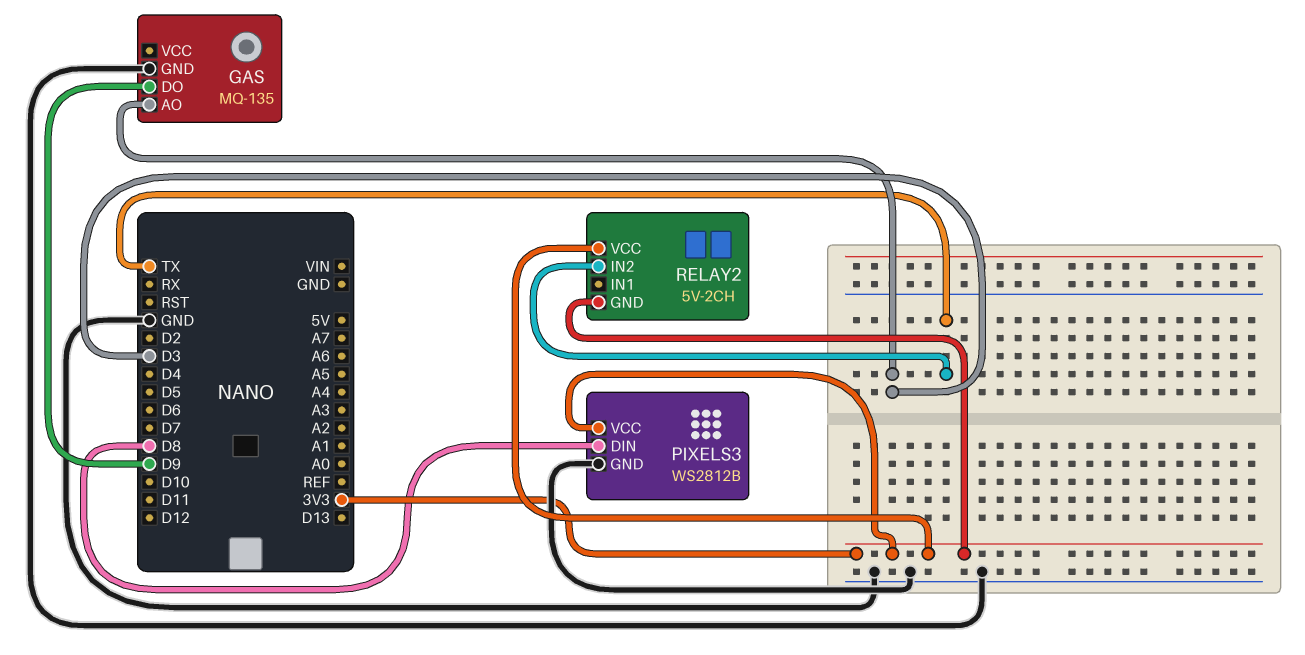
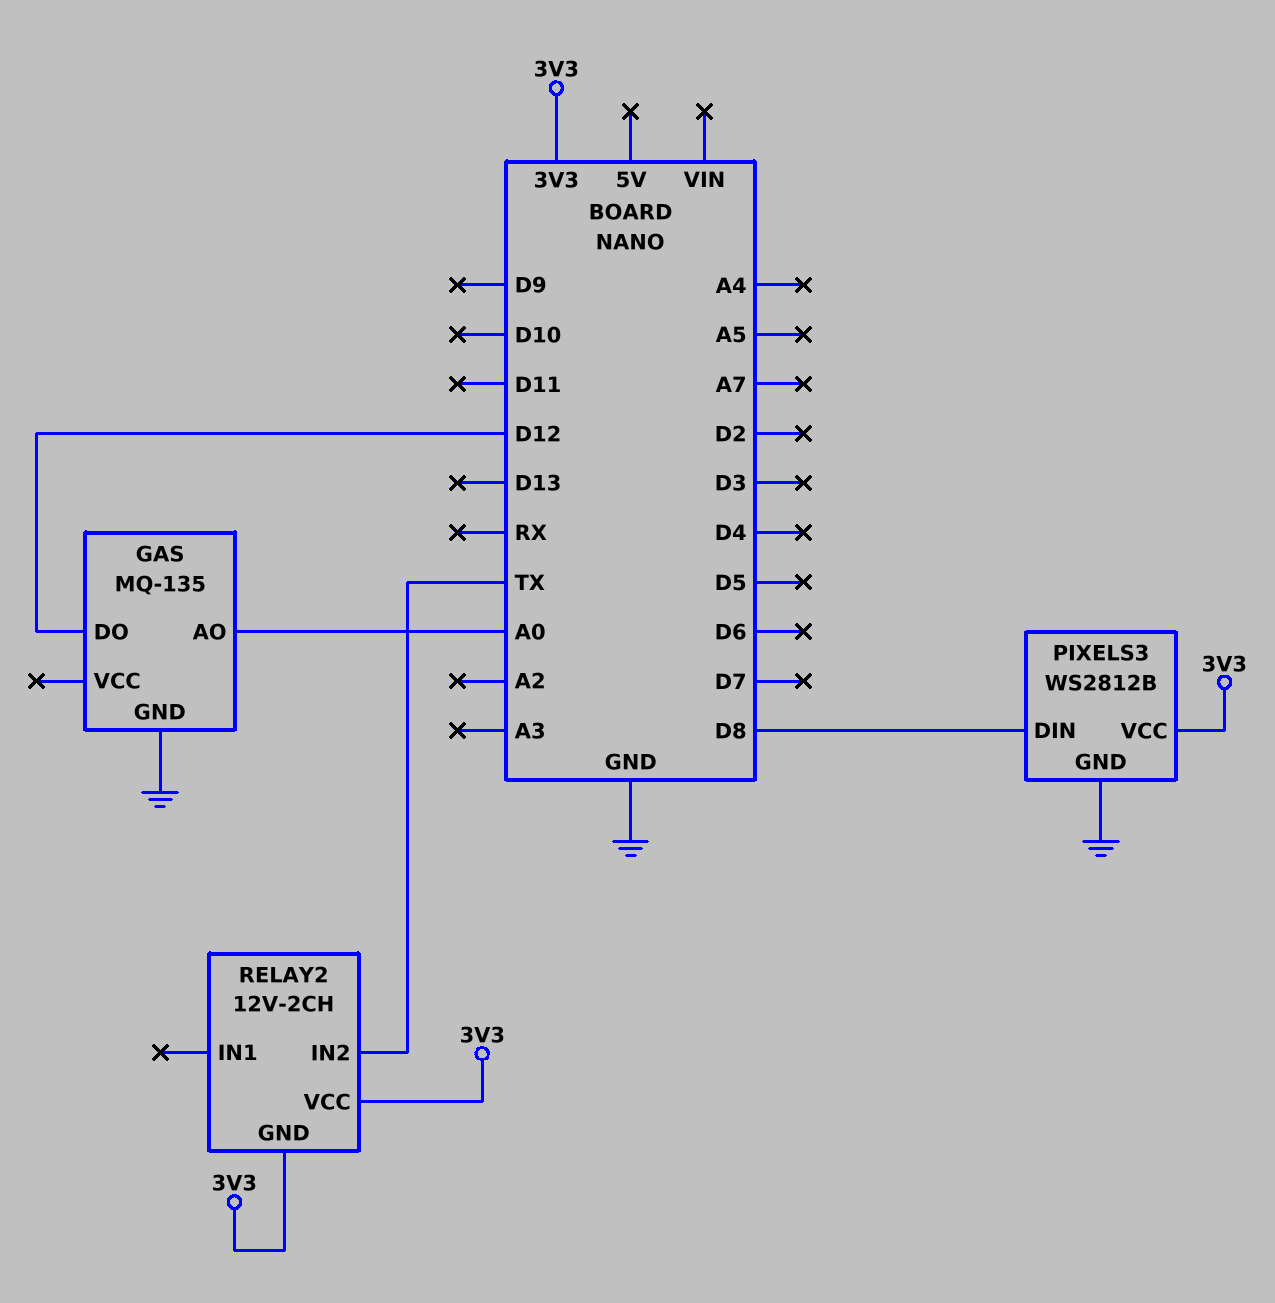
GAS pin AO: D3 -> A0
GAS pin DO: D9 -> D12
RELAY2: 5V-2CH -> 12V-2CH

